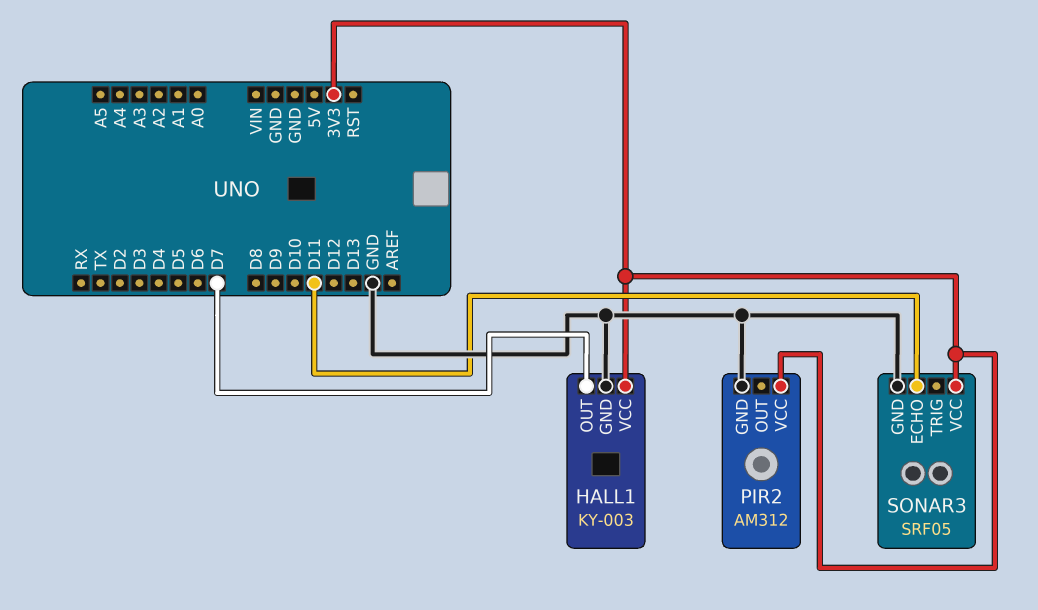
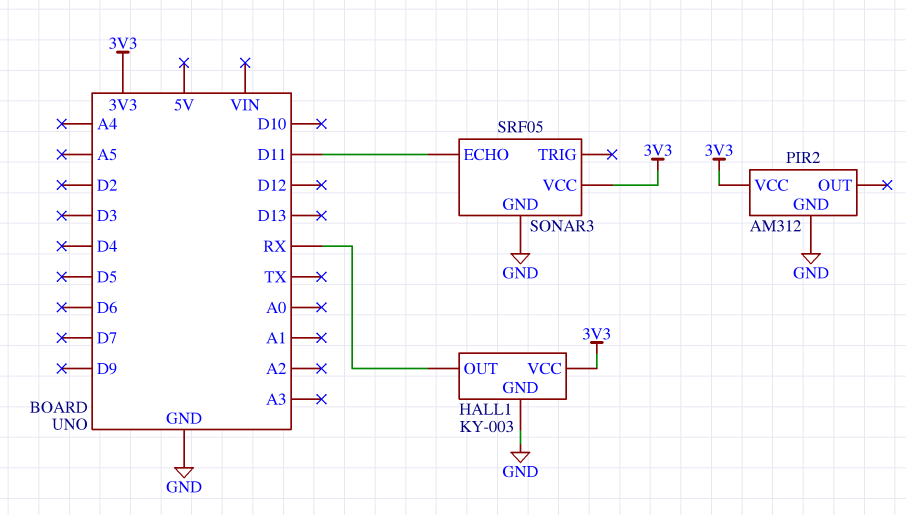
HALL1 pin OUT: D7 -> RX

